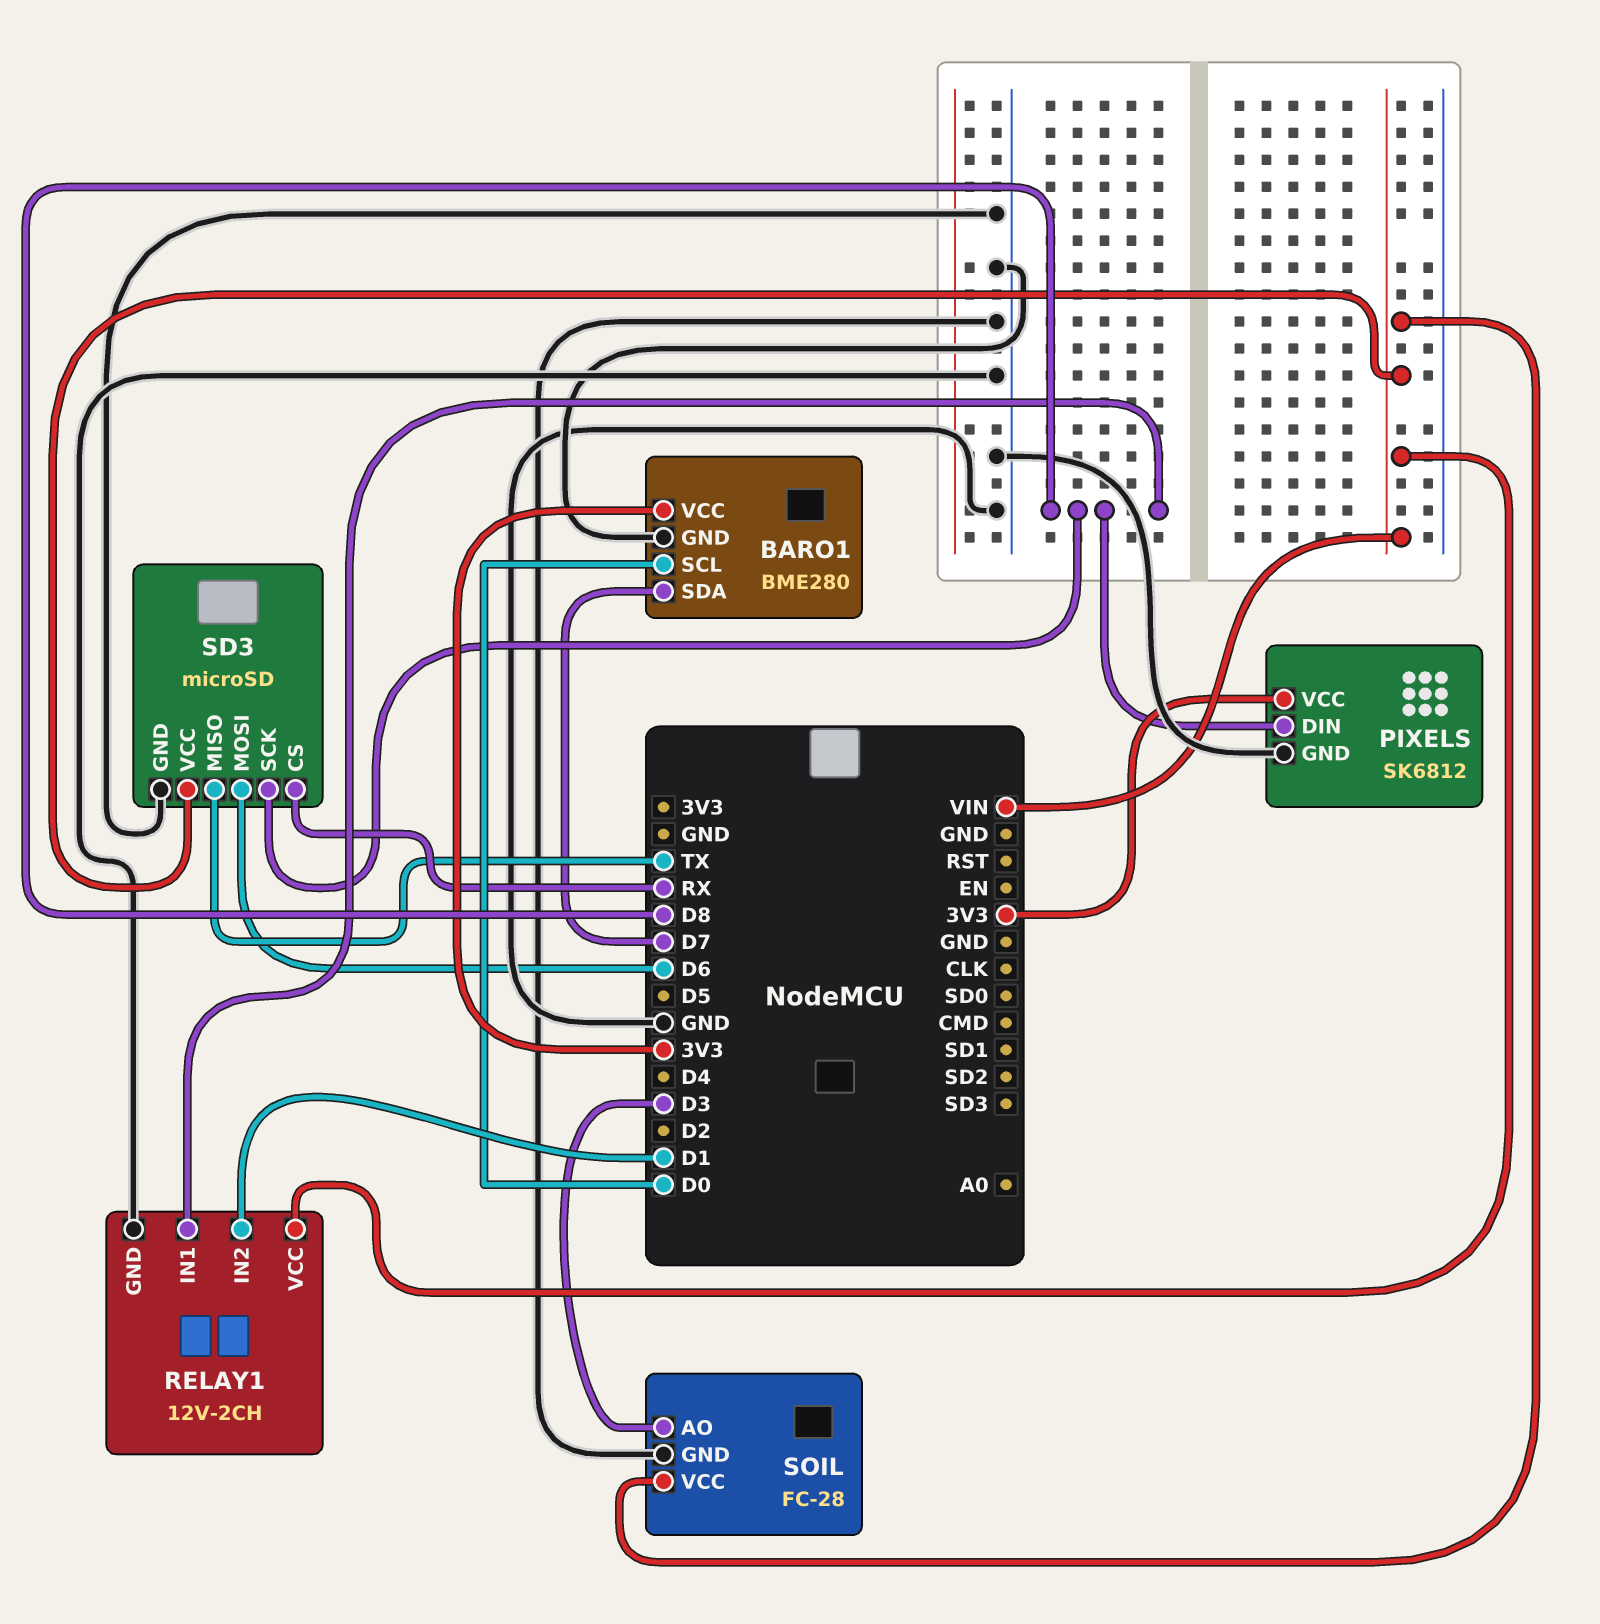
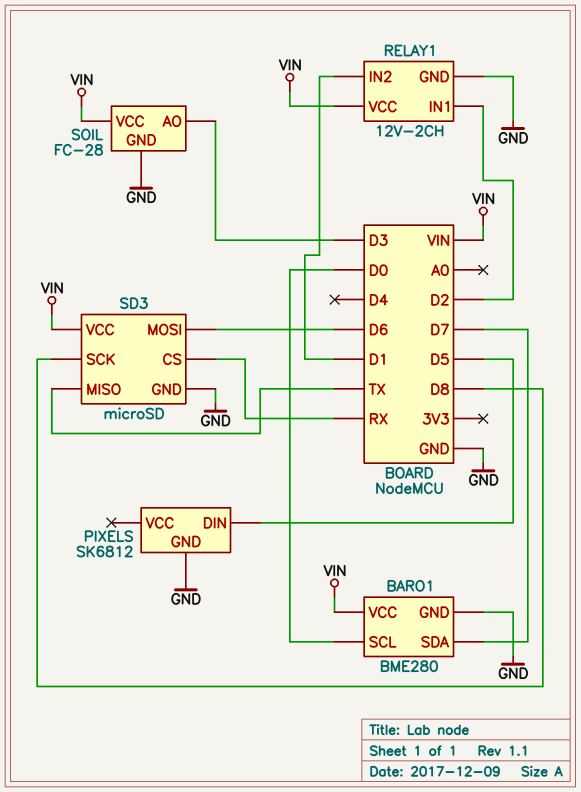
BARO1 pin VCC: 3V3 -> VIN
PIXELS pin DIN: D8 -> D5
PIXELS pin VCC: 3V3 -> none
RELAY1 pin IN1: D8 -> D2

